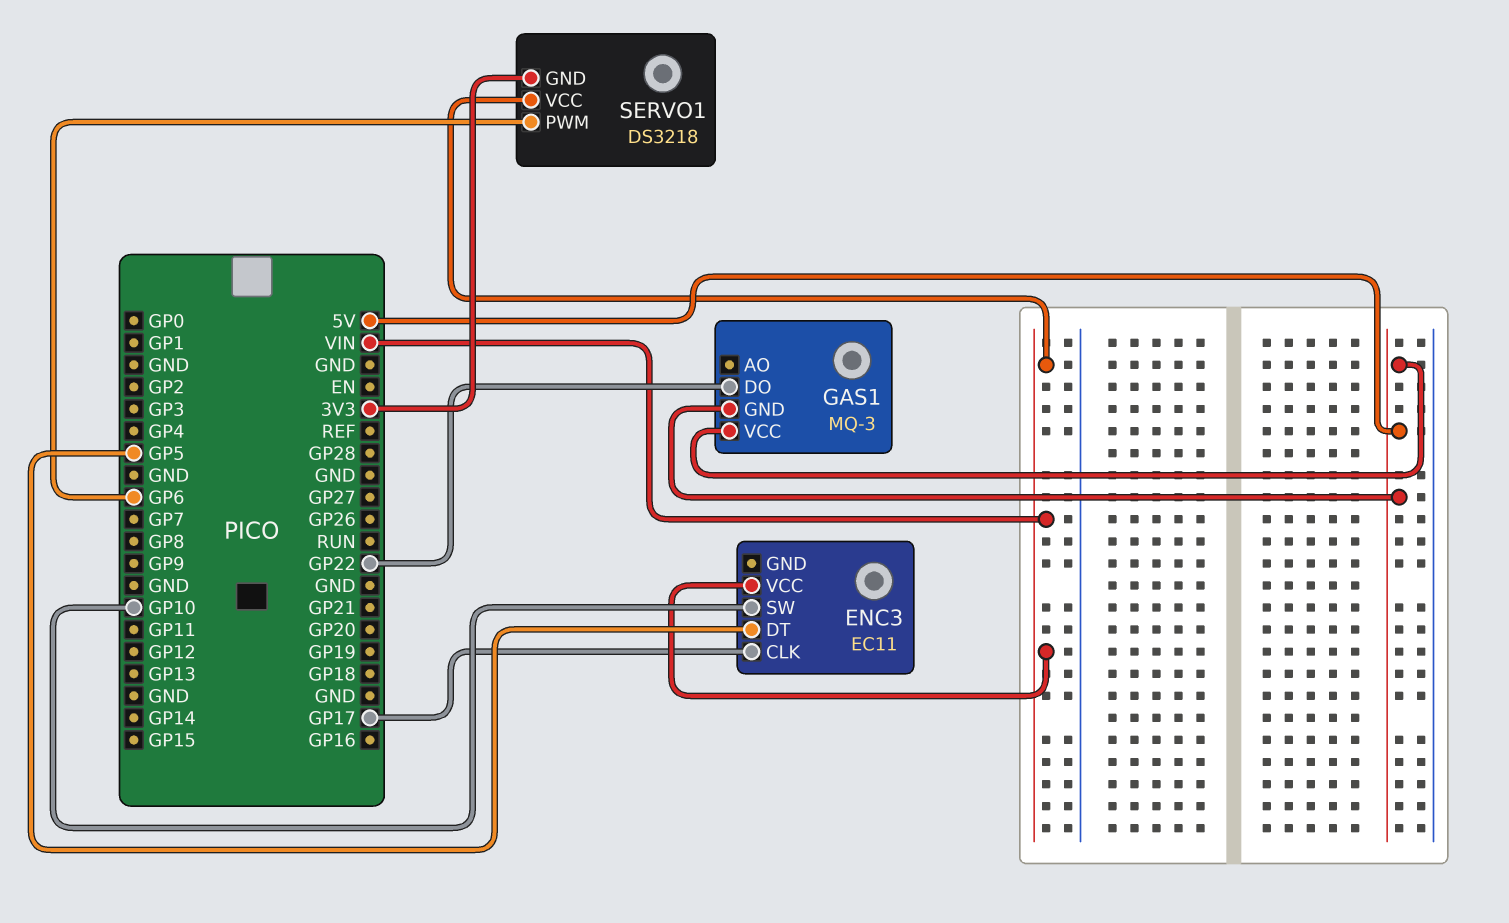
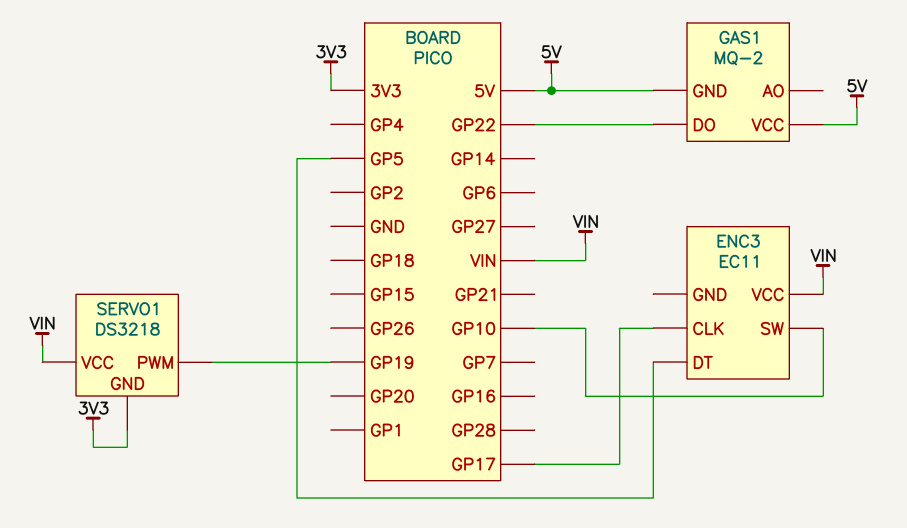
GAS1: MQ-3 -> MQ-2
SERVO1 pin PWM: GP6 -> GP19

